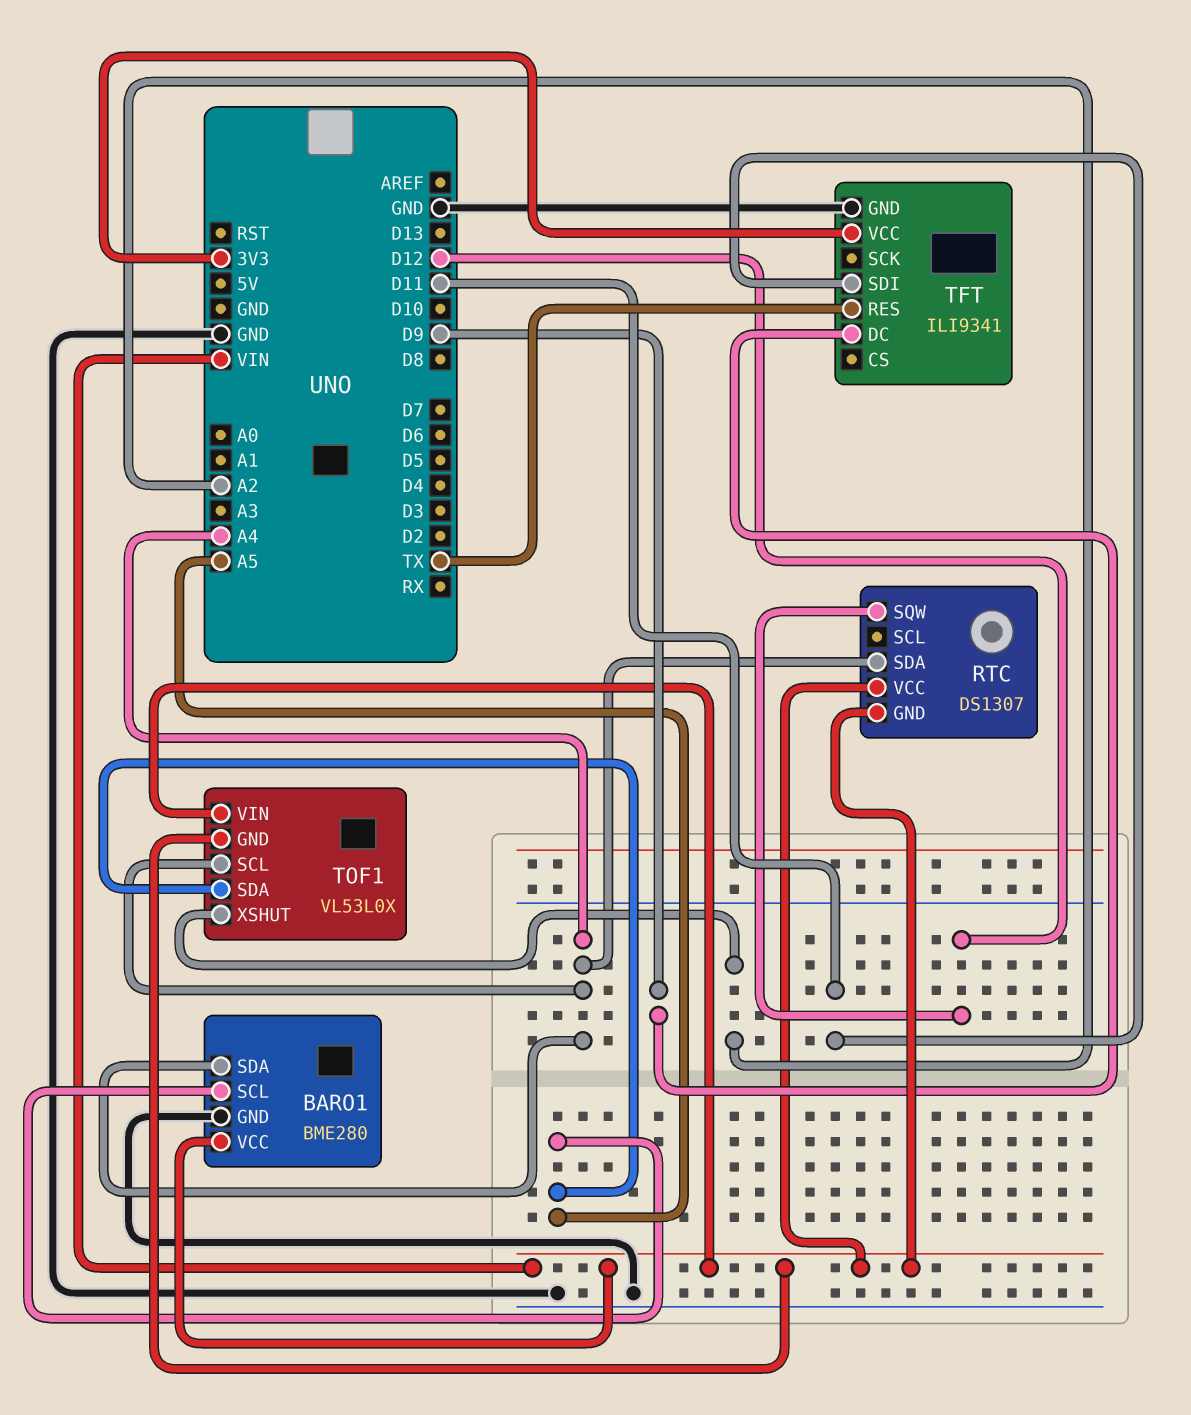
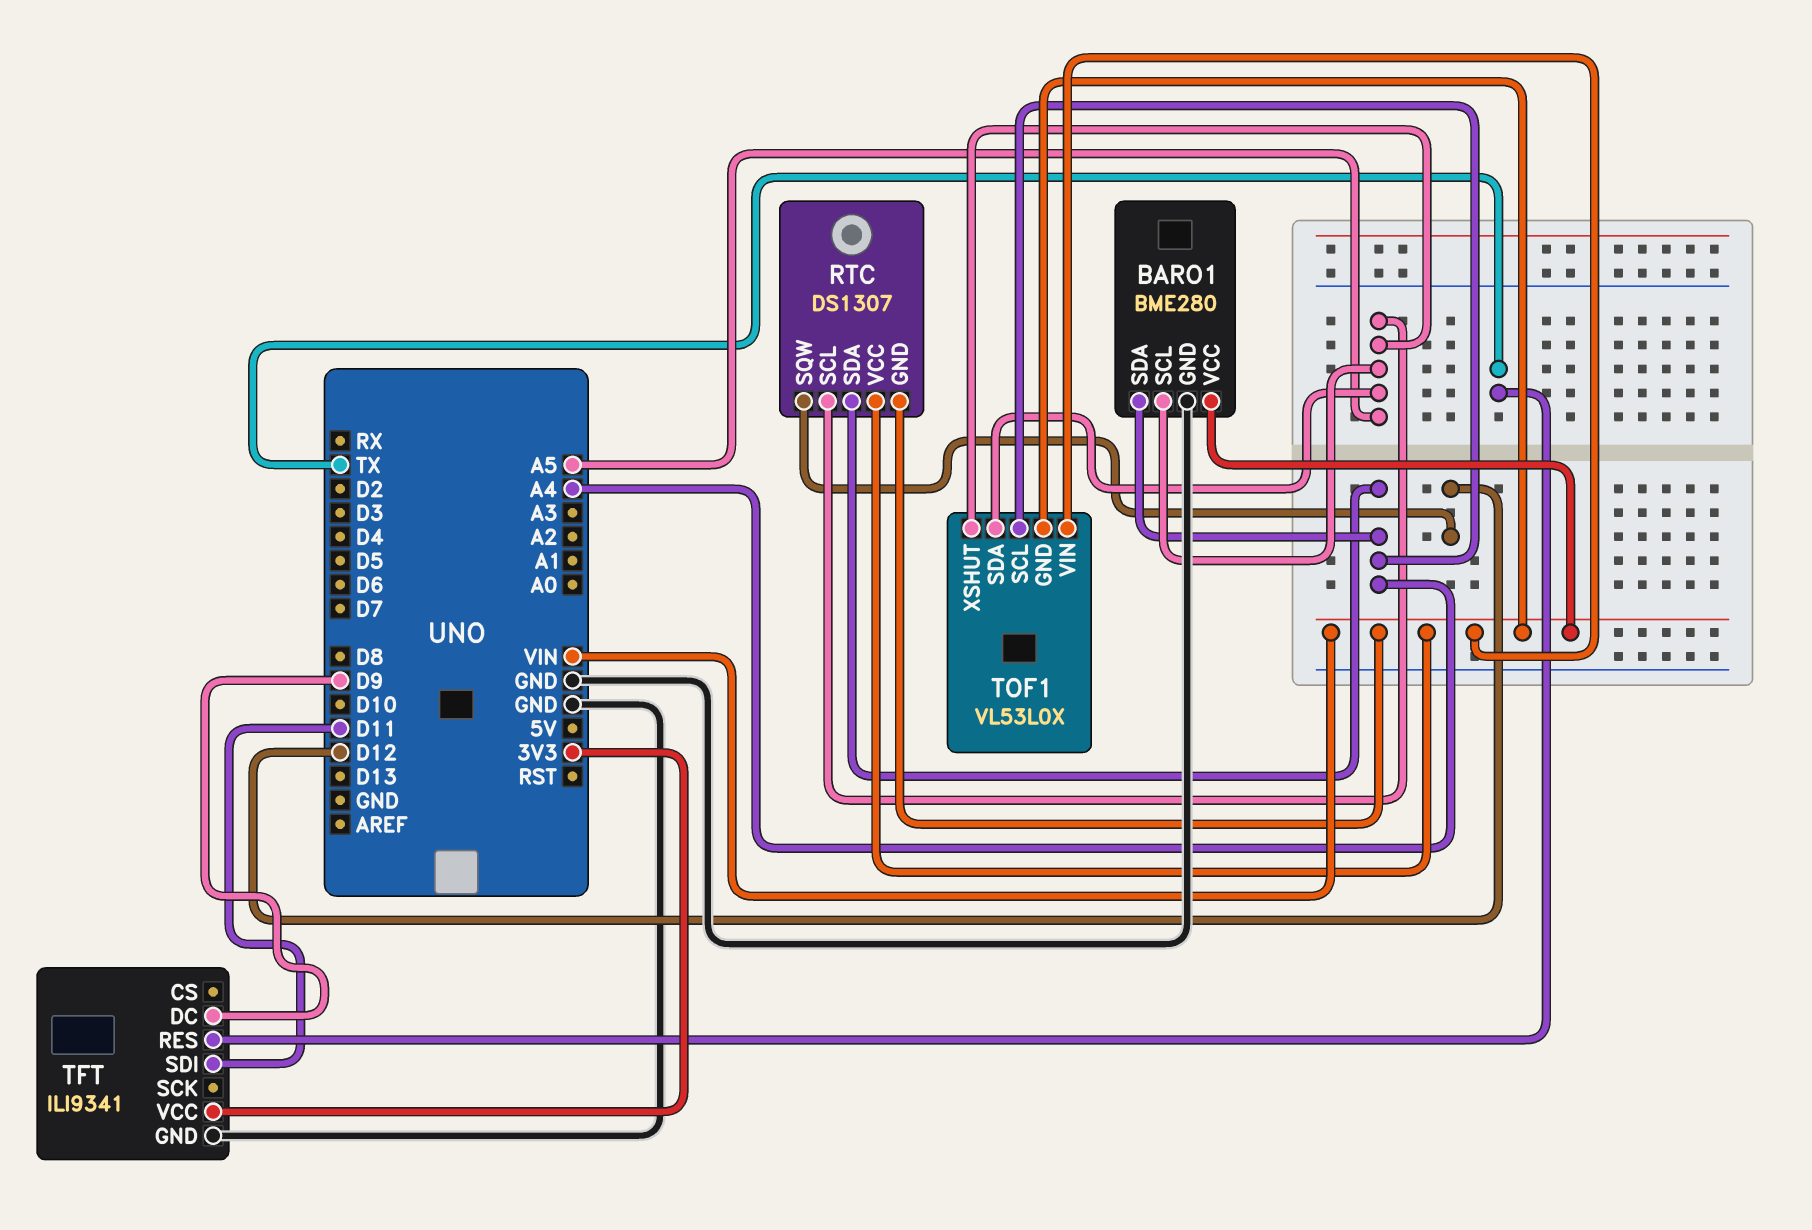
RTC pin SCL: none -> A5
TOF1 pin XSHUT: A2 -> A5

